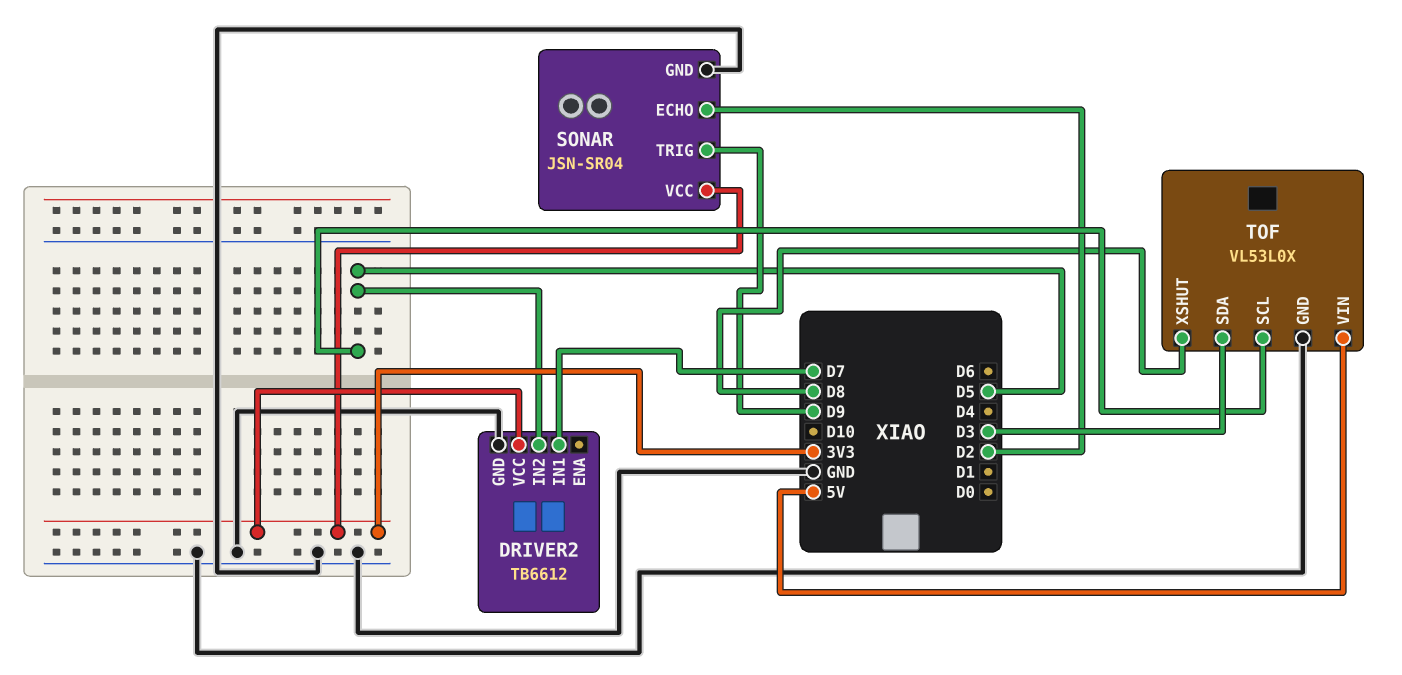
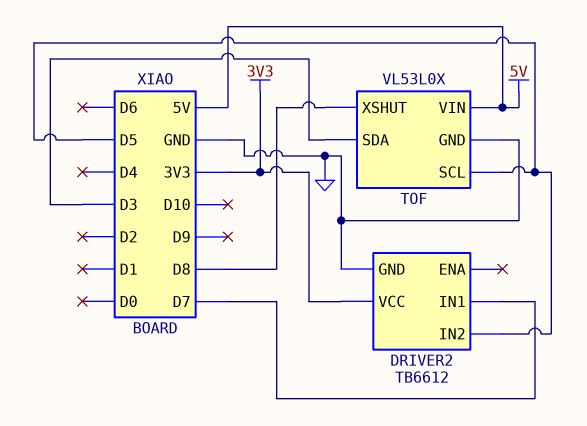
SONAR: JSN-SR04 -> none
SONAR pin ECHO: D2 -> none
SONAR pin GND: GND -> none
SONAR pin TRIG: D9 -> none
SONAR pin VCC: 3V3 -> none

